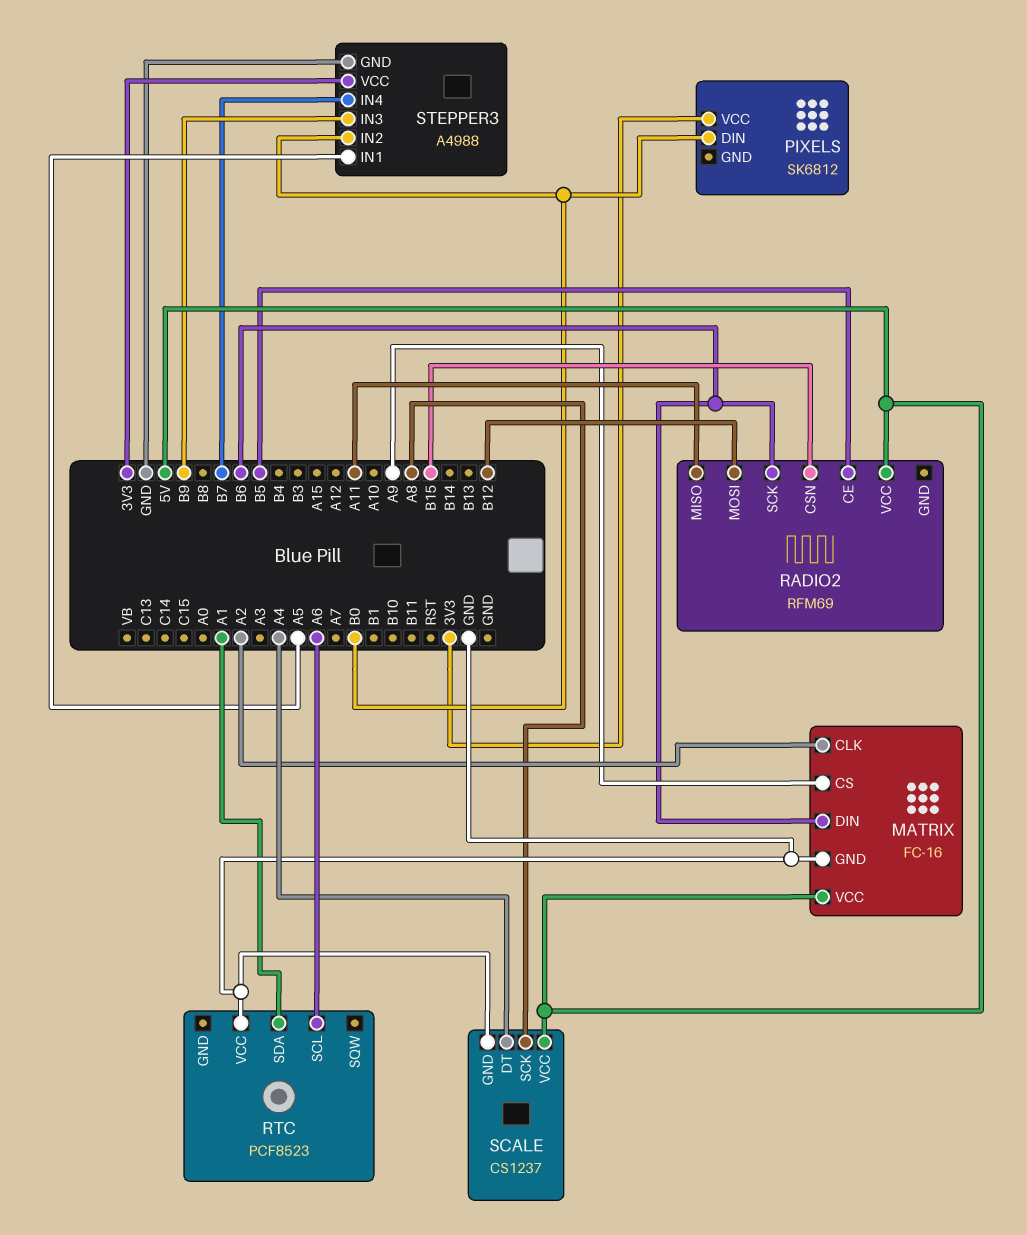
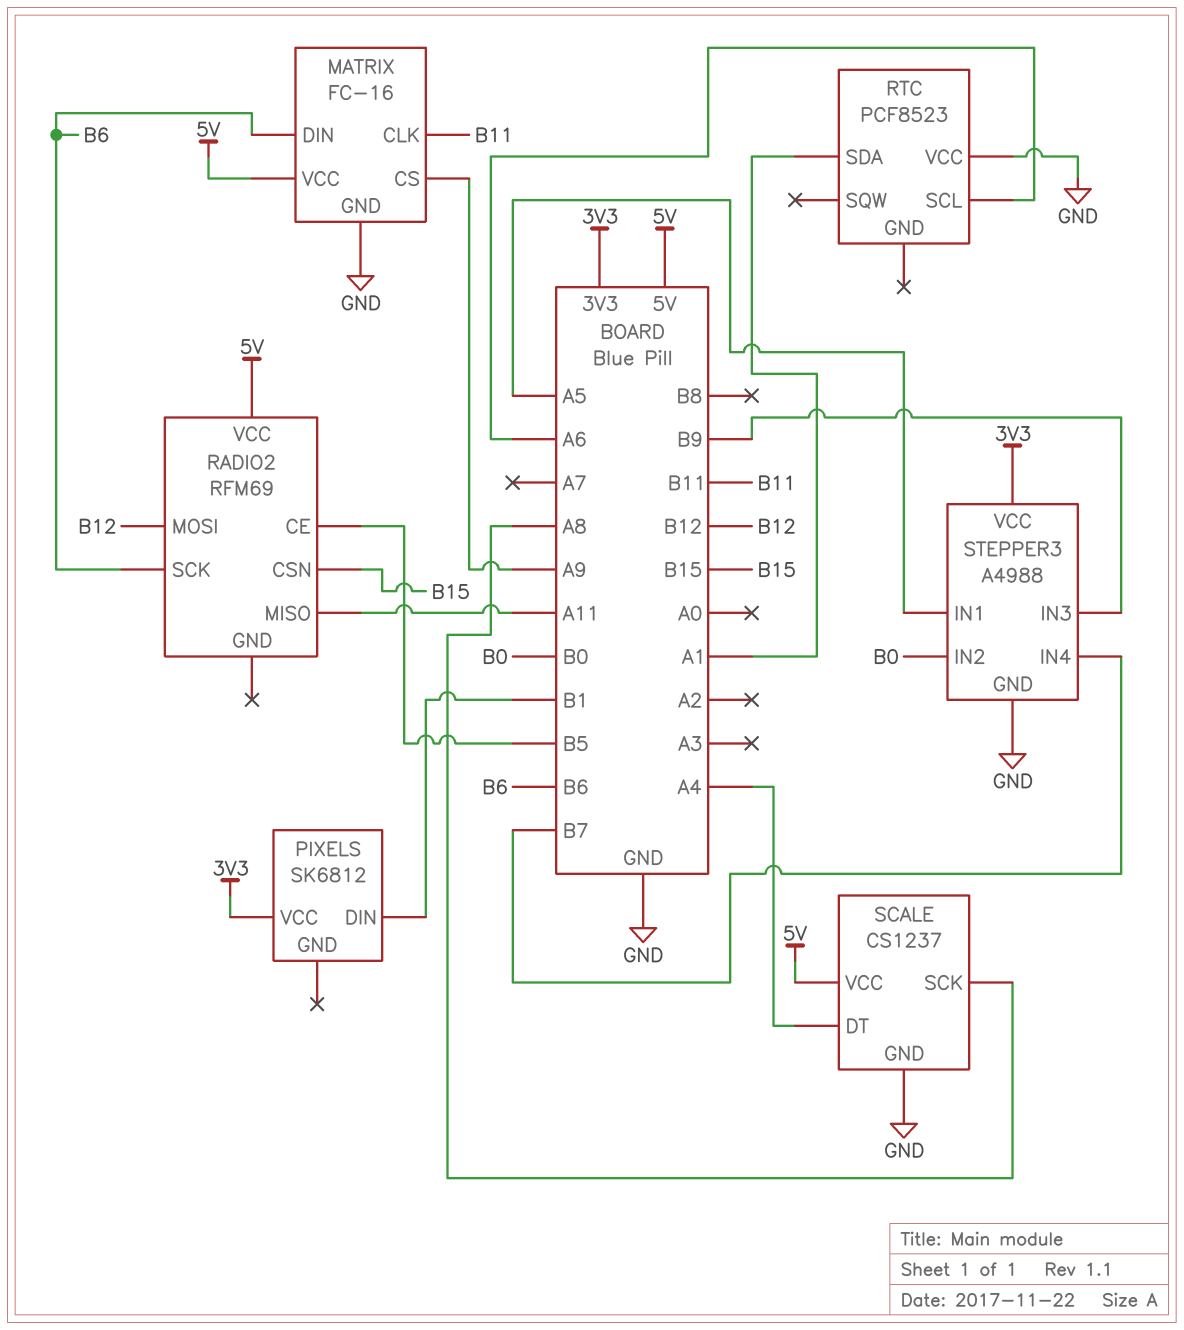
MATRIX pin CLK: A2 -> B11
PIXELS pin DIN: B0 -> B1

